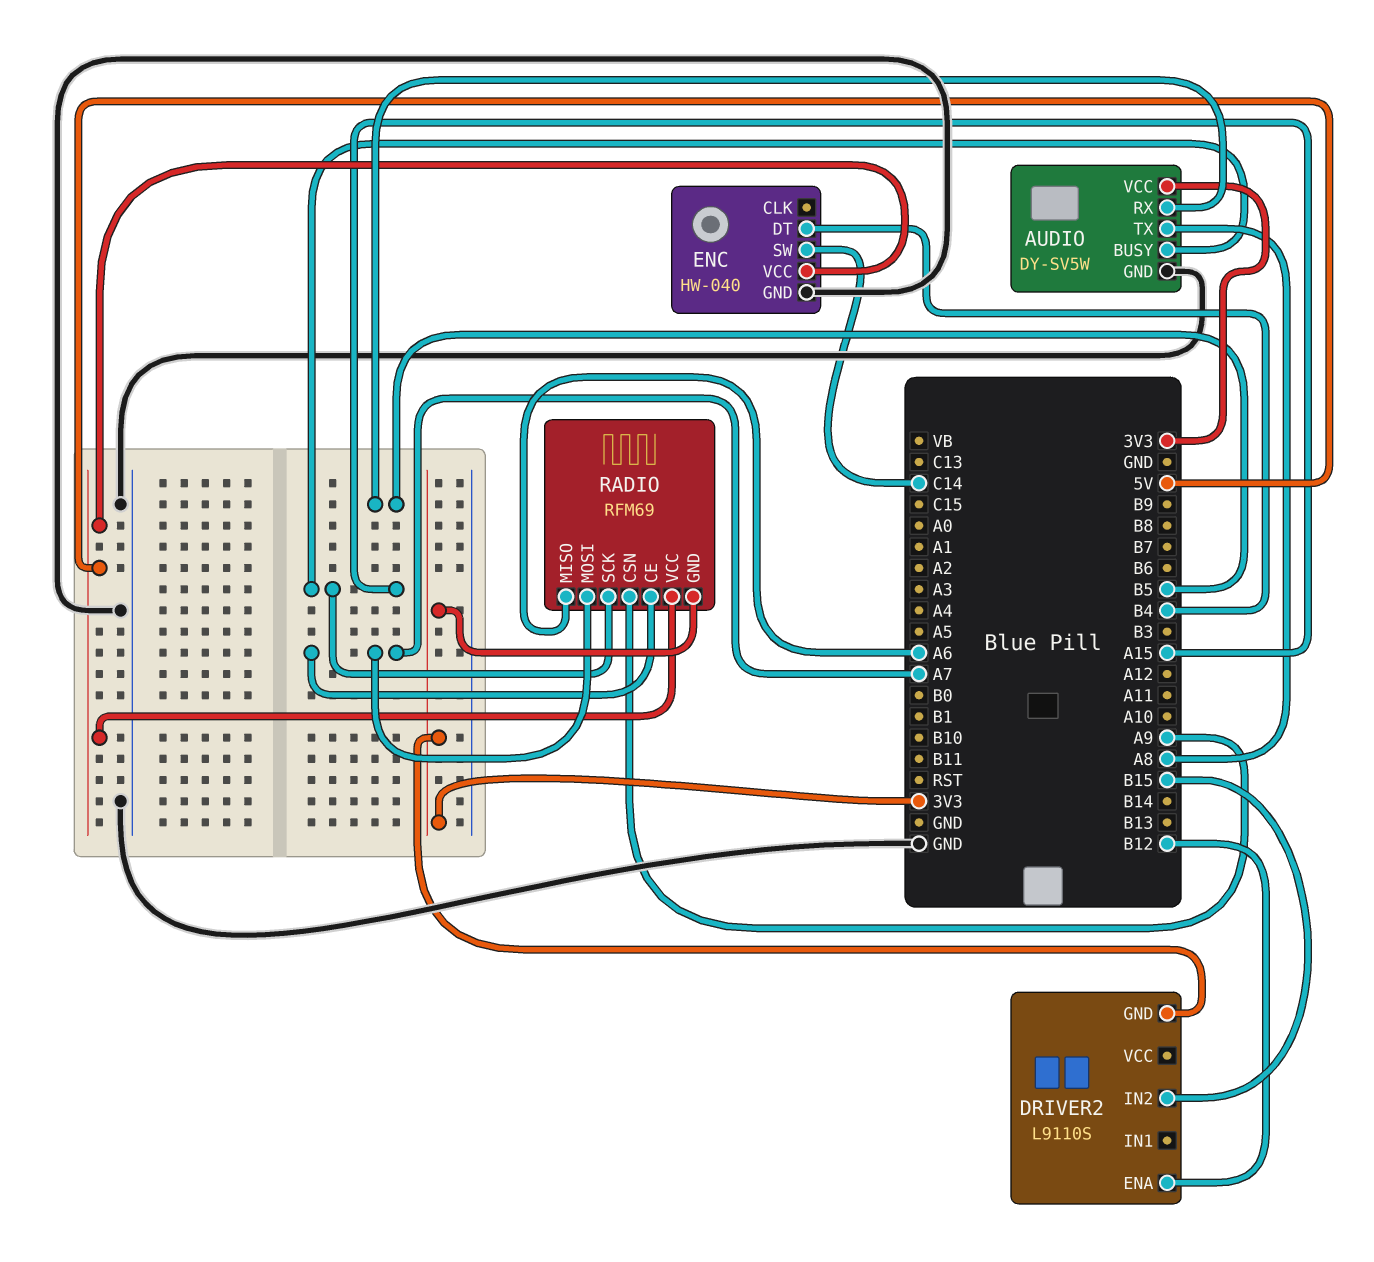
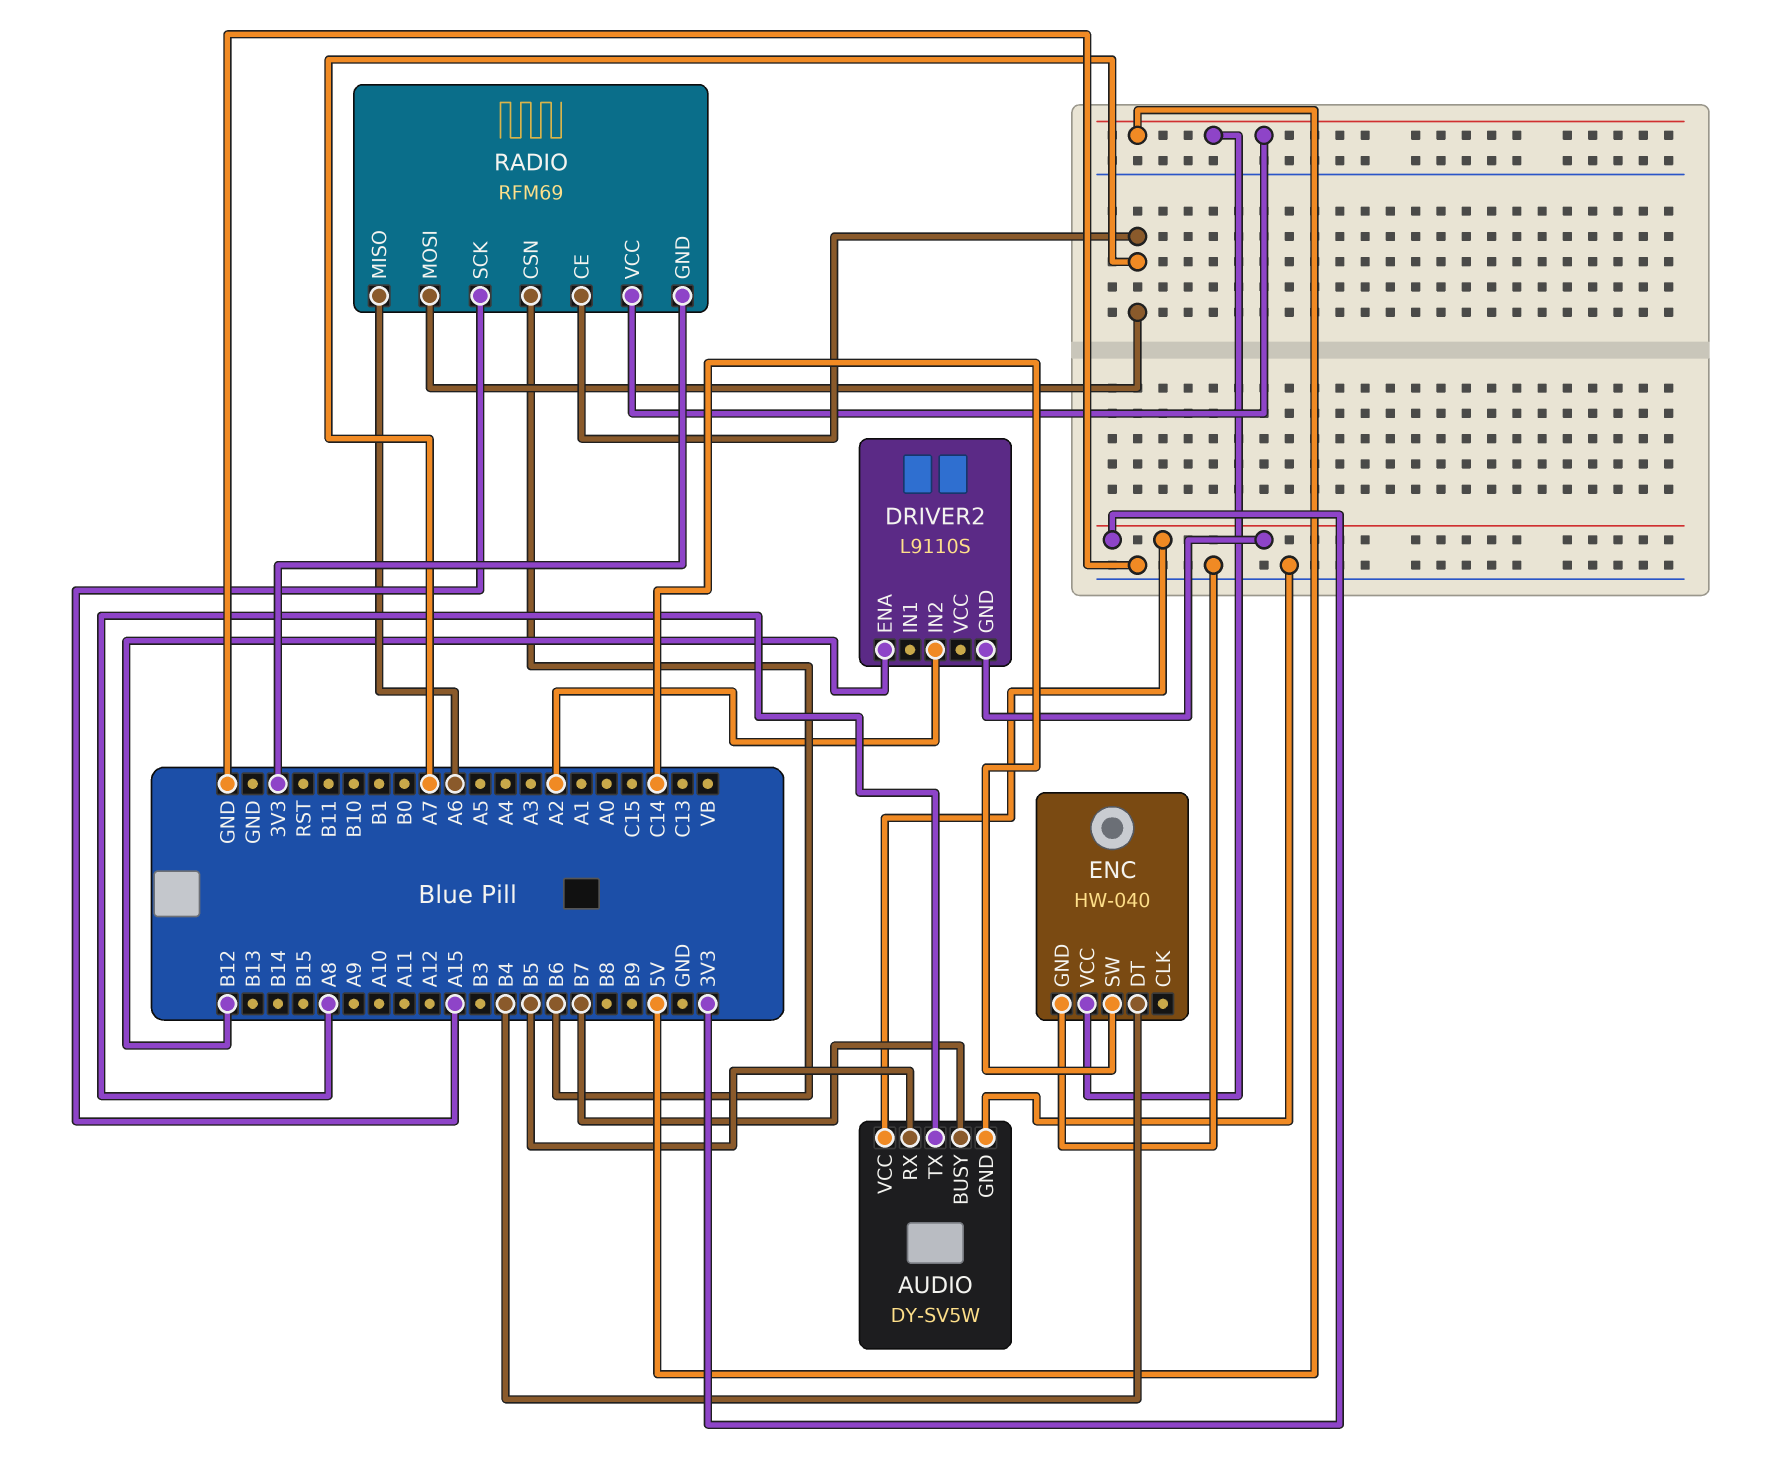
AUDIO pin BUSY: A15 -> B7
DRIVER2 pin IN2: B15 -> A2
RADIO pin CSN: A9 -> B6

